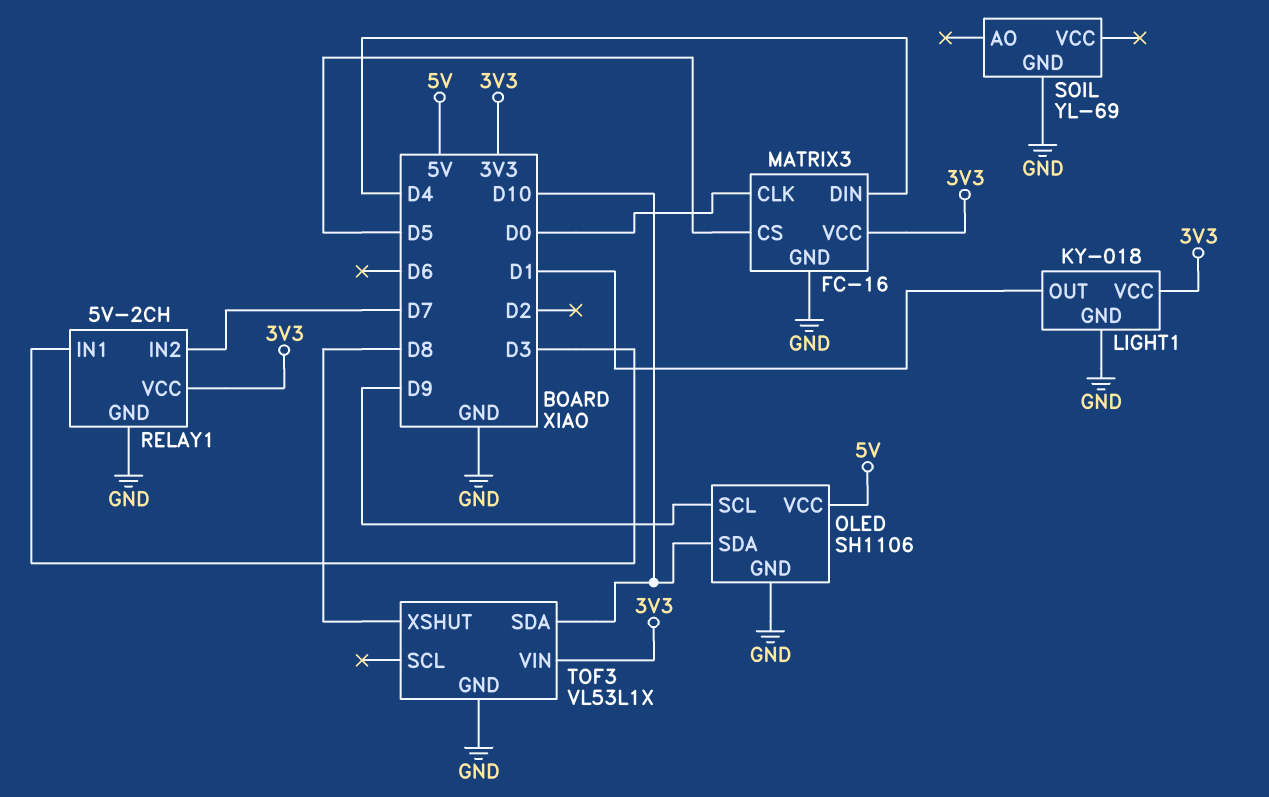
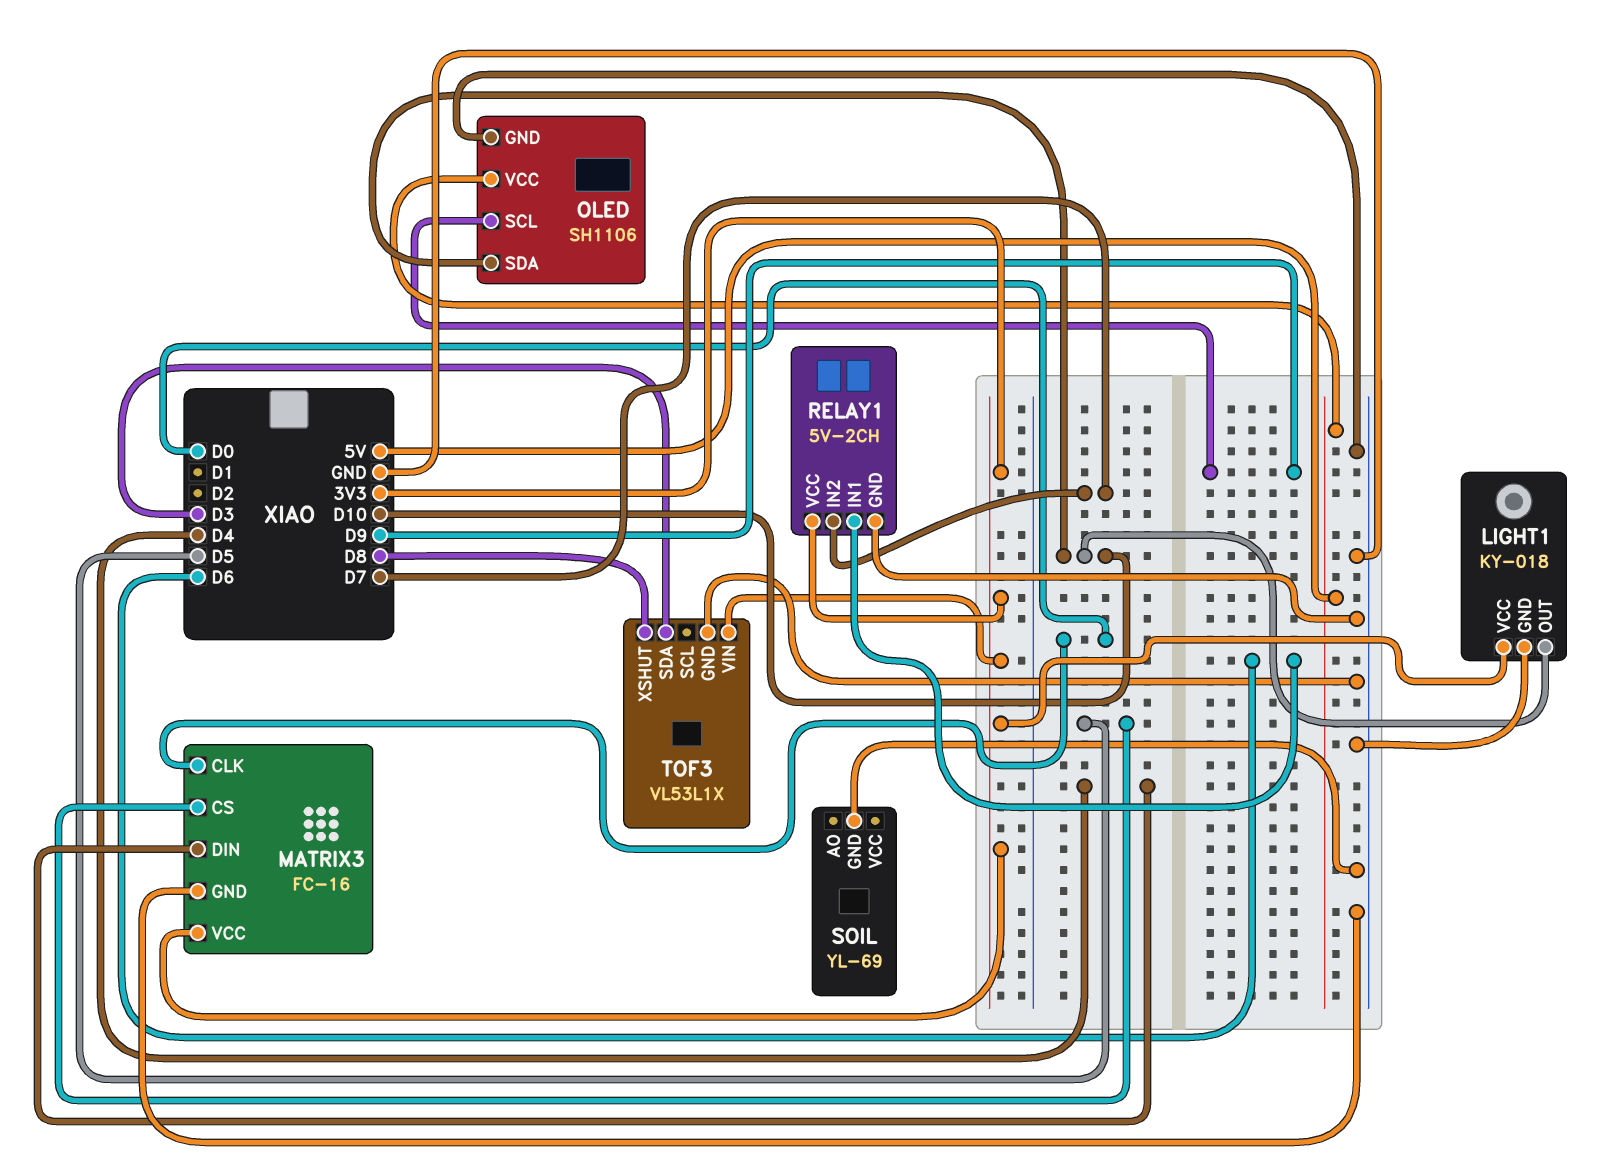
LIGHT1 pin OUT: D1 -> D10
RELAY1 pin IN1: D3 -> D6
TOF3 pin SDA: D10 -> D3

